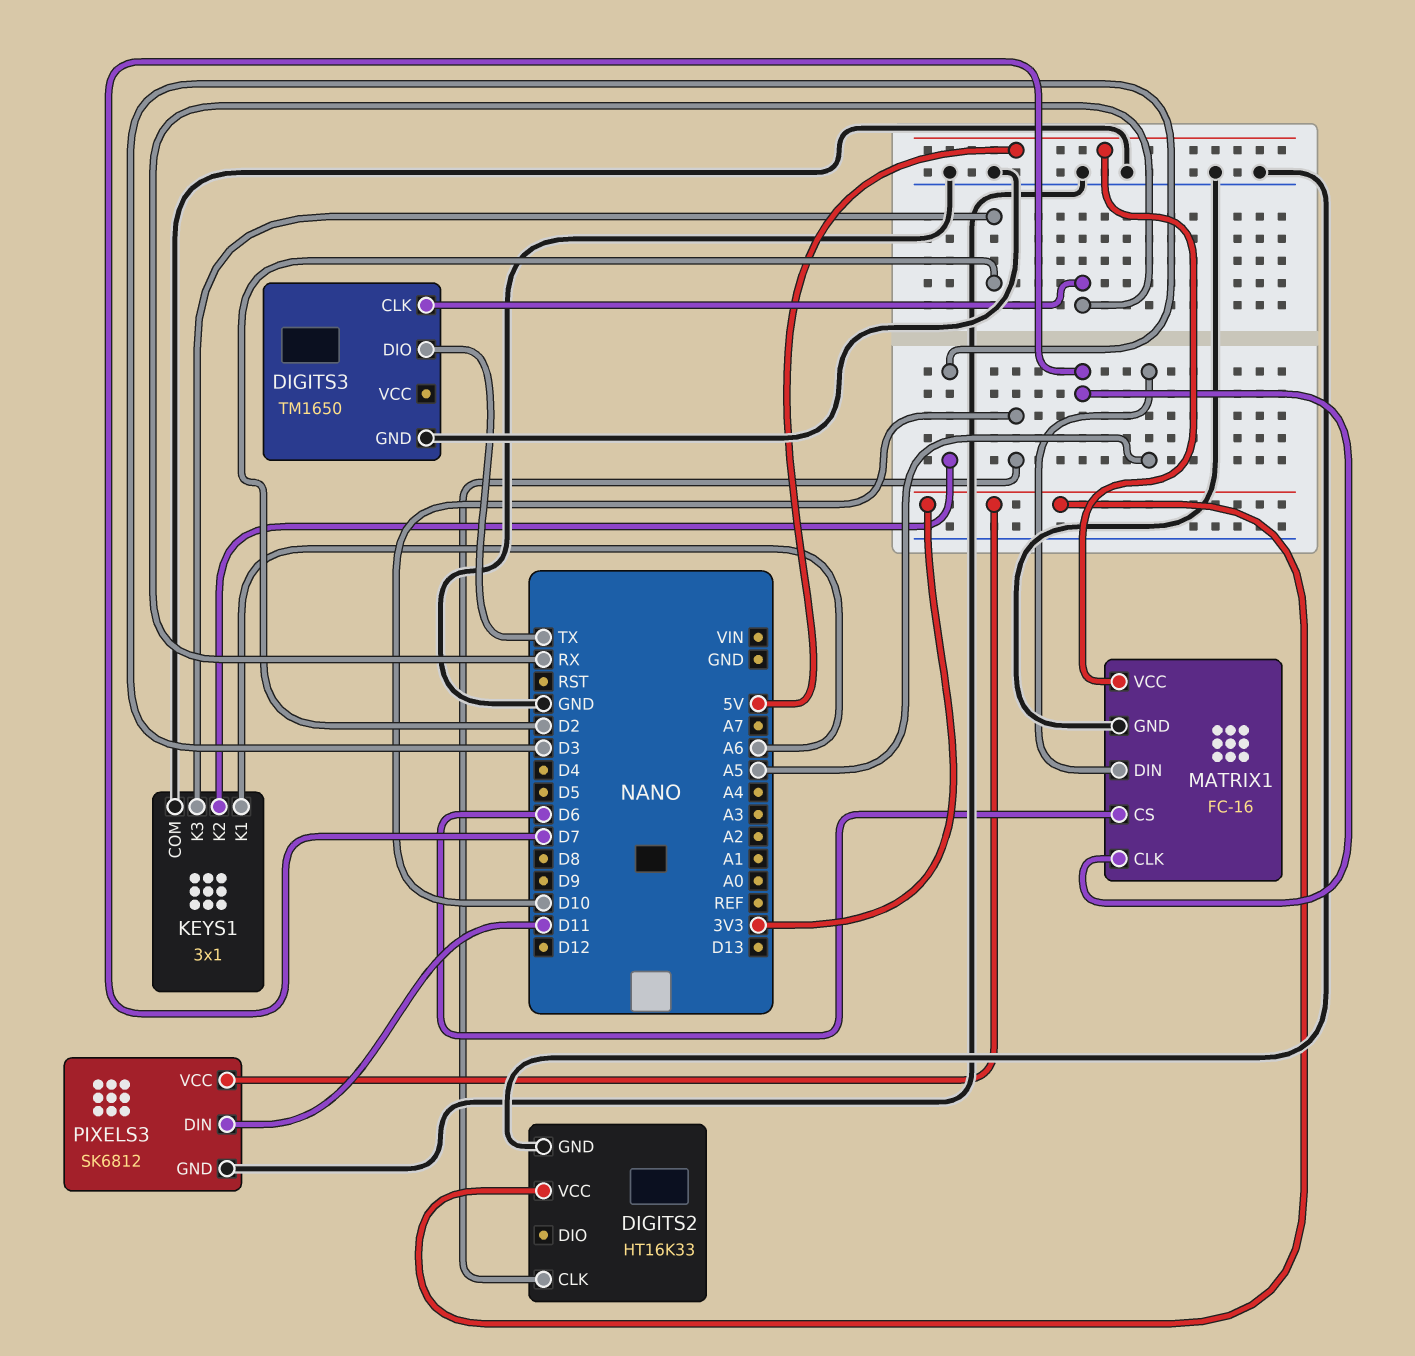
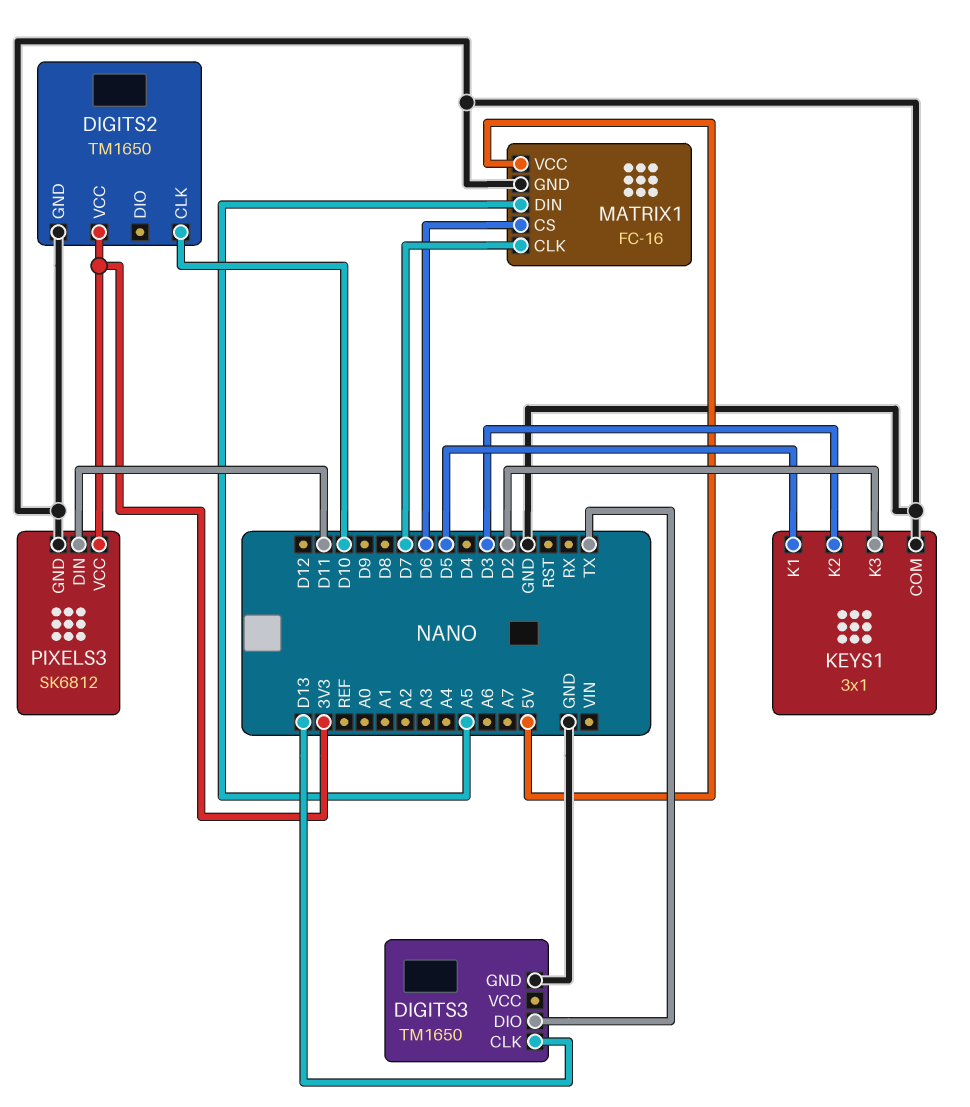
DIGITS2: HT16K33 -> TM1650
DIGITS3 pin CLK: RX -> D13
KEYS1 pin K1: A6 -> D5

